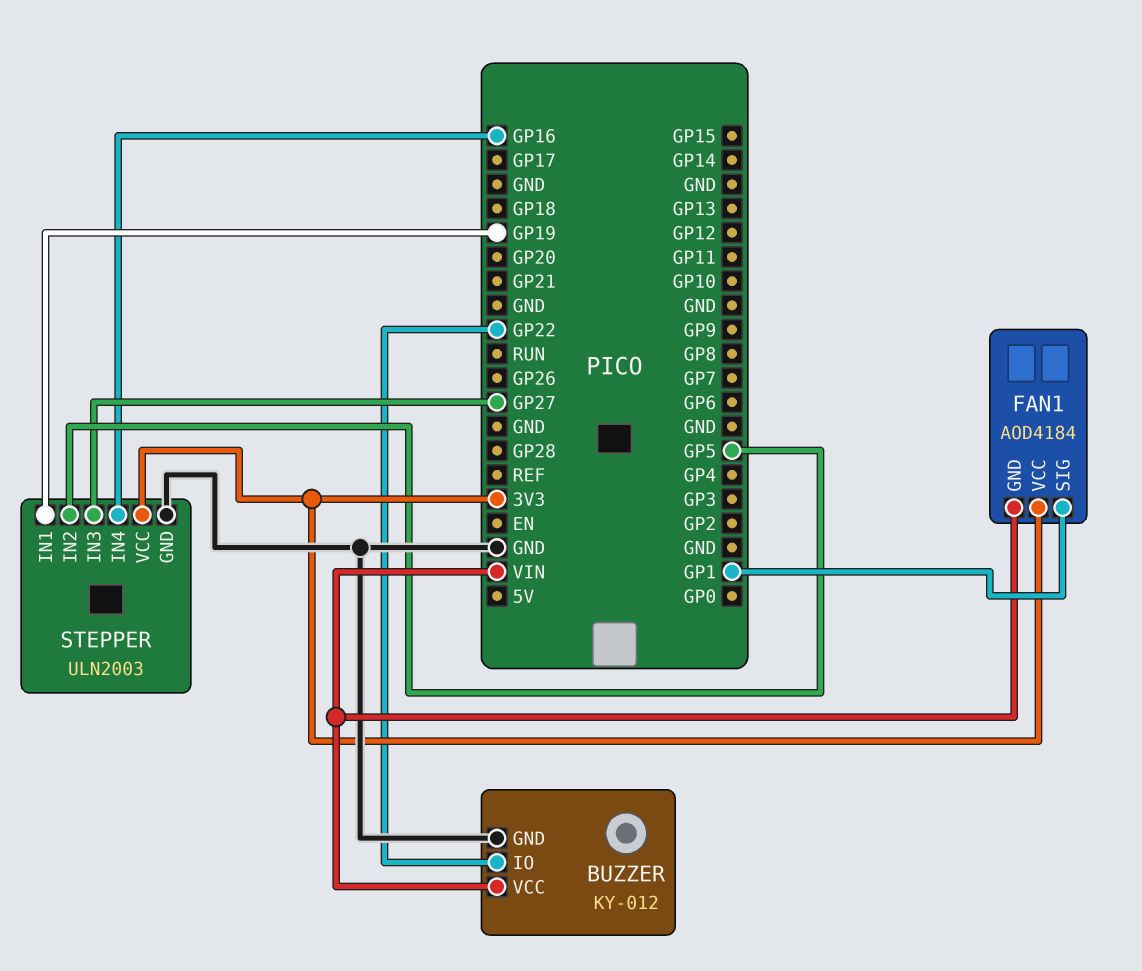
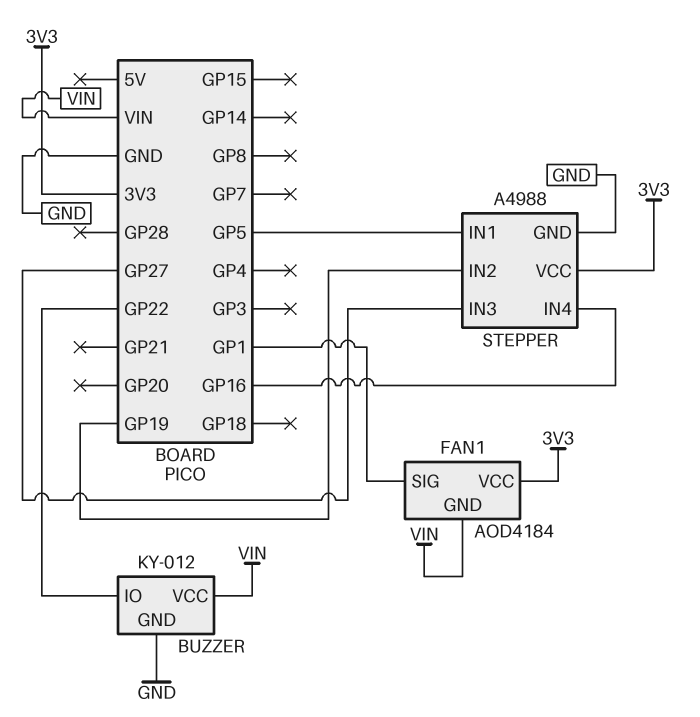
STEPPER: ULN2003 -> A4988
STEPPER pin IN1: GP19 -> GP5
STEPPER pin IN2: GP5 -> GP19

